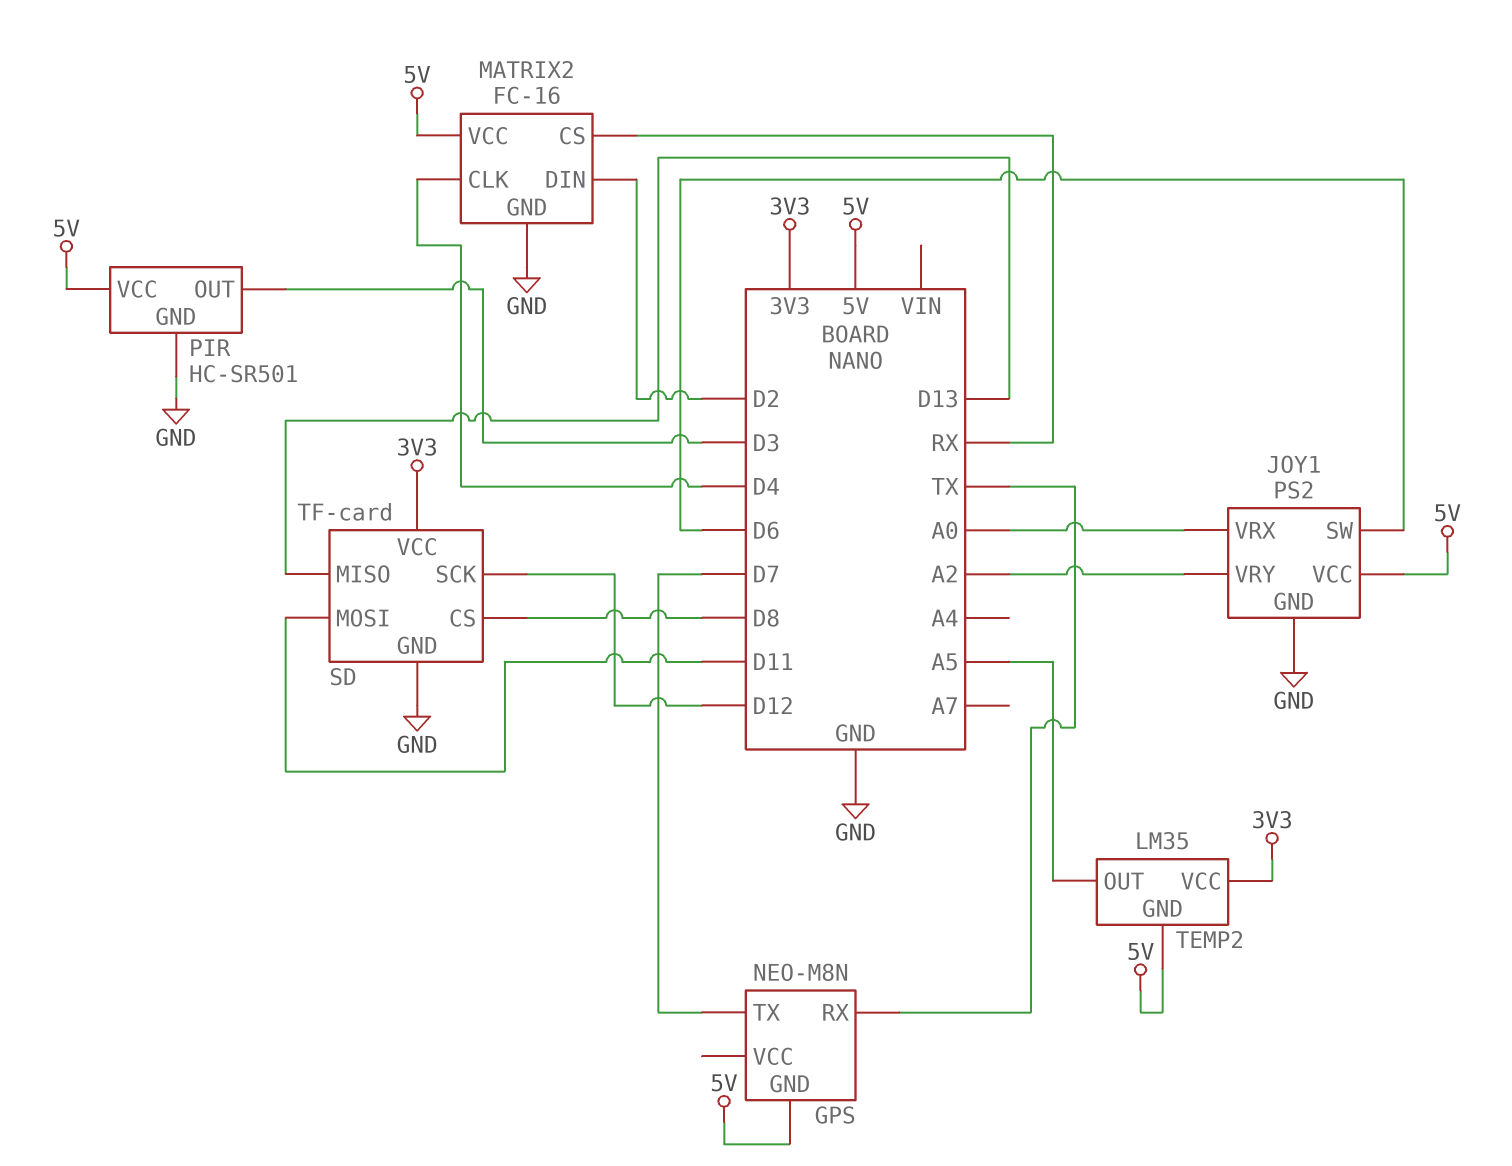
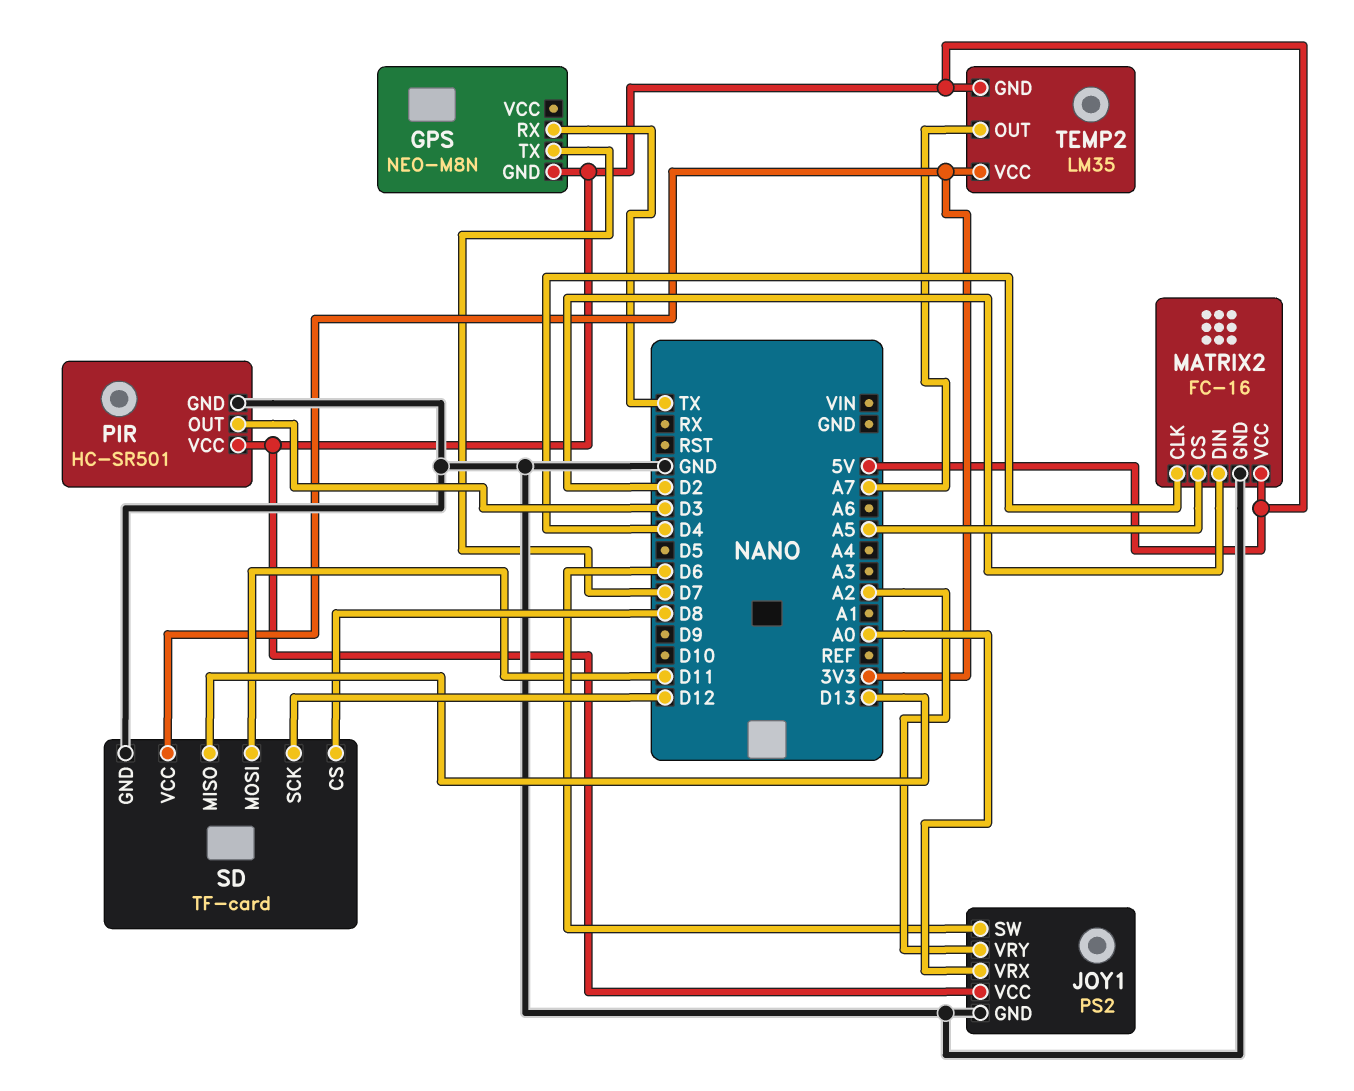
MATRIX2 pin CS: RX -> A5
TEMP2 pin OUT: A5 -> A7

